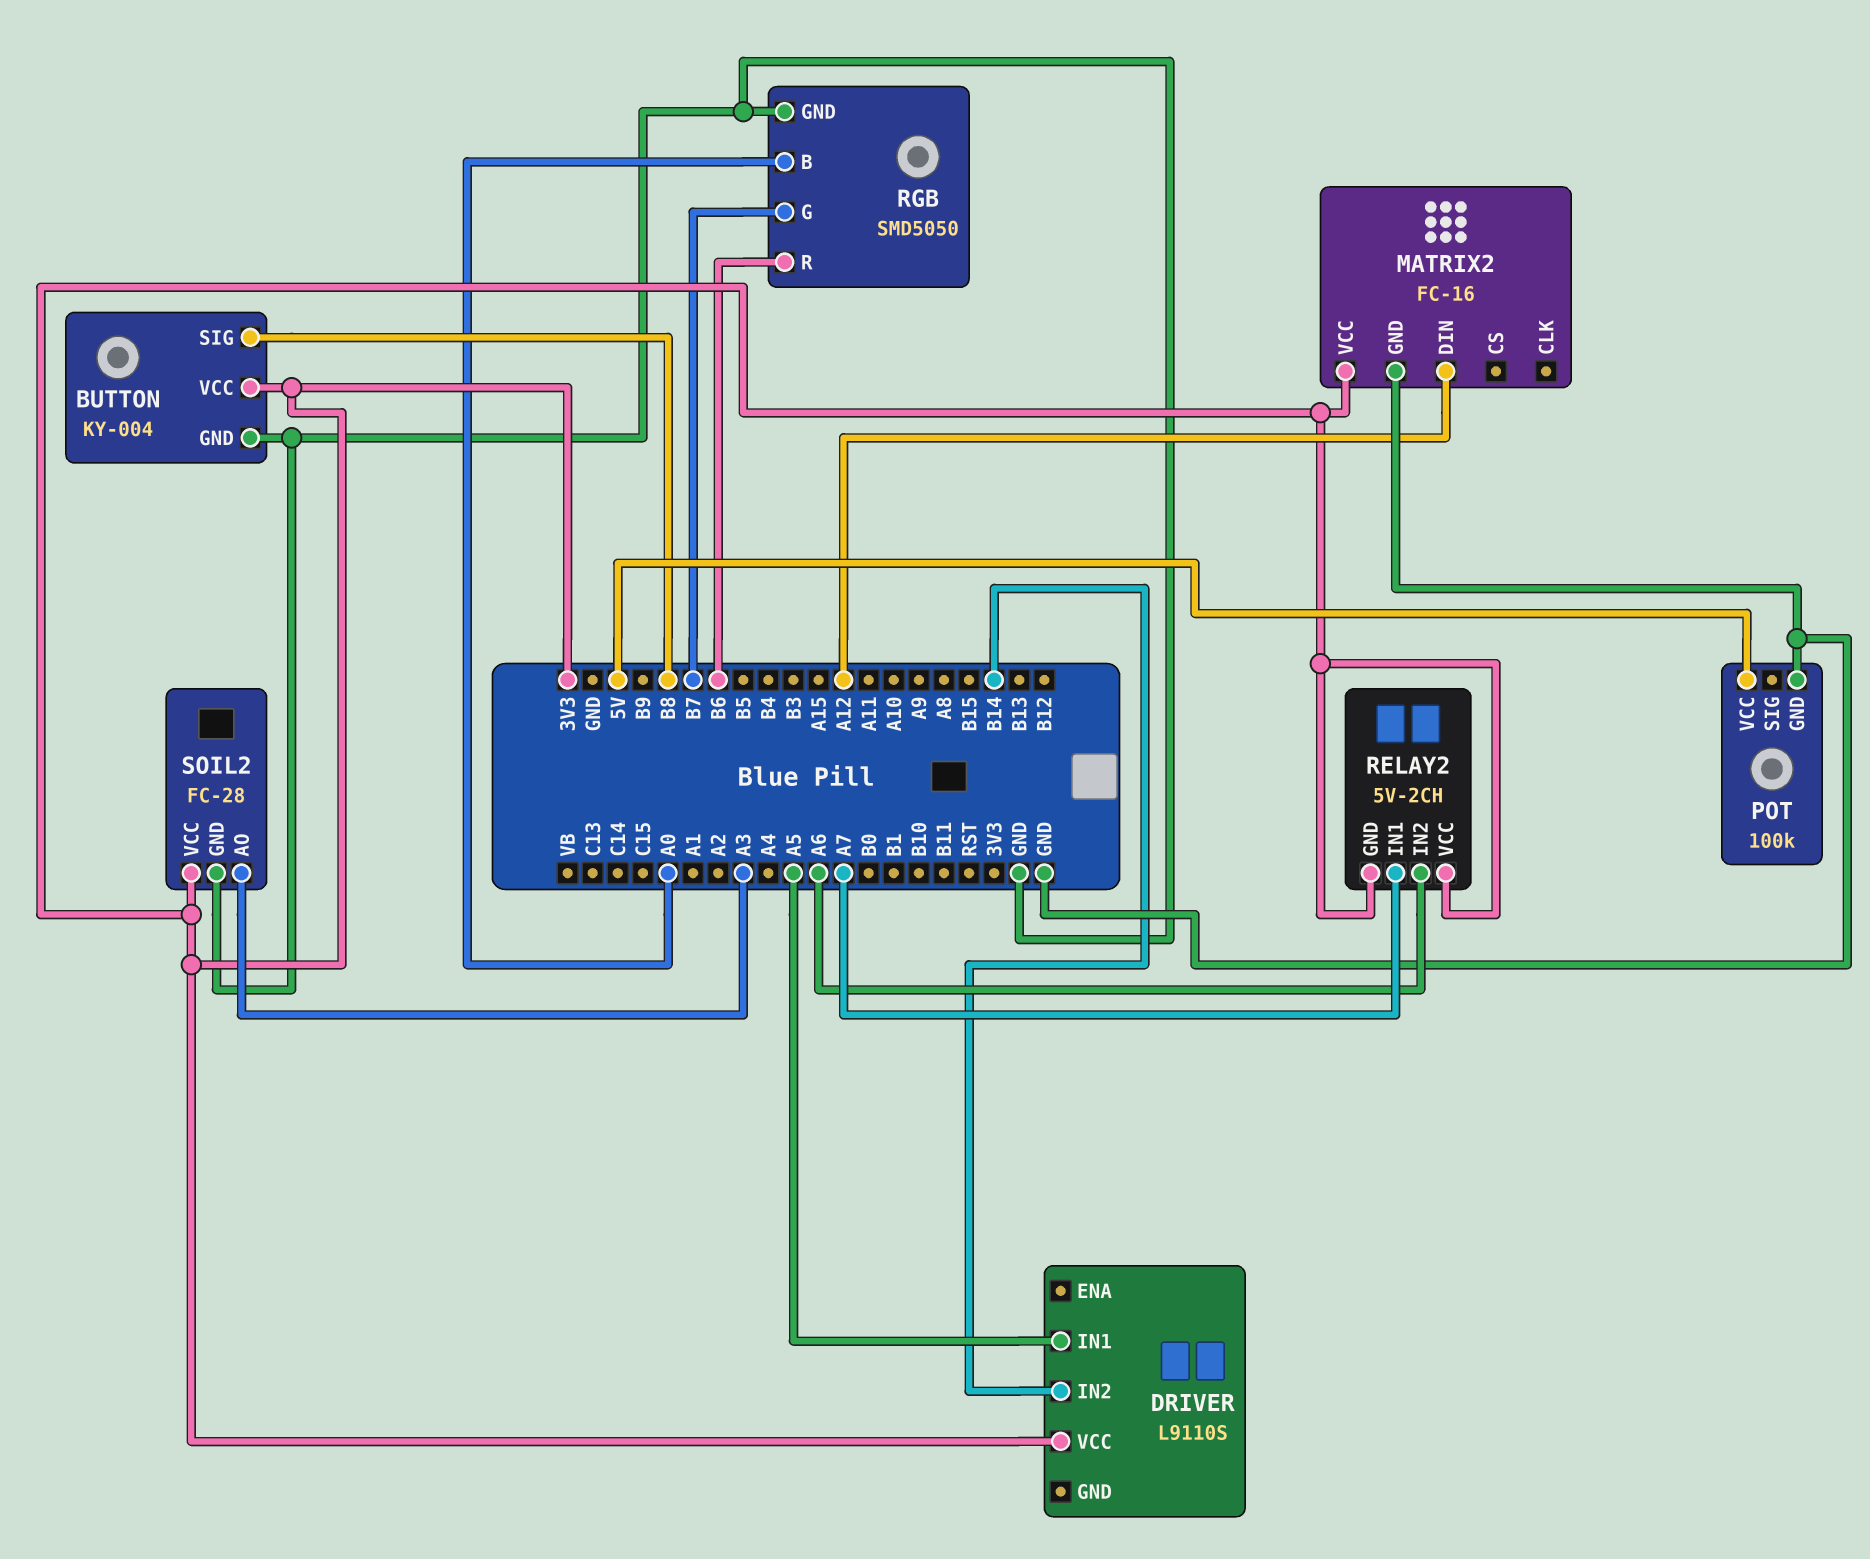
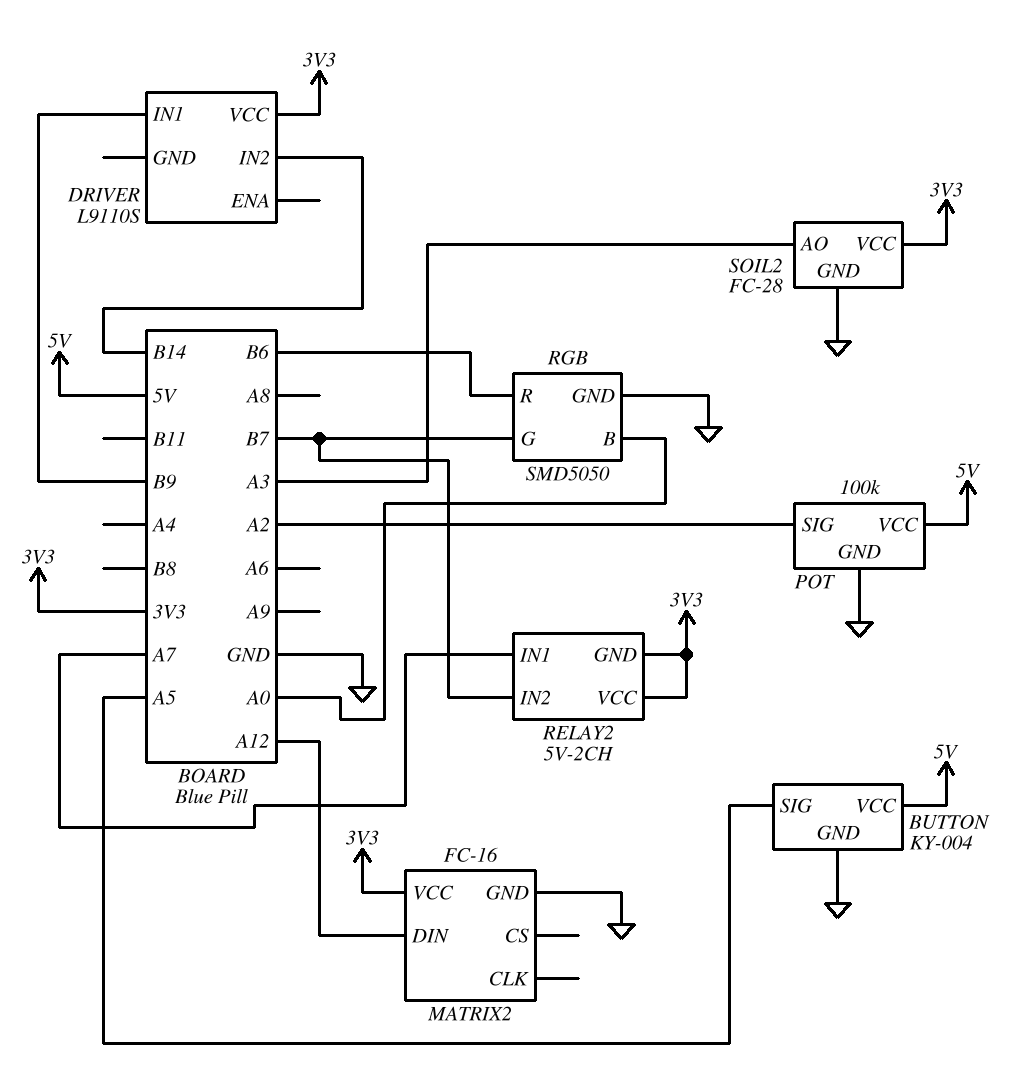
BUTTON pin SIG: B8 -> A5
BUTTON pin VCC: 3V3 -> 5V
DRIVER pin IN1: A5 -> B9
POT pin SIG: none -> A2
RELAY2 pin IN2: A6 -> B7

